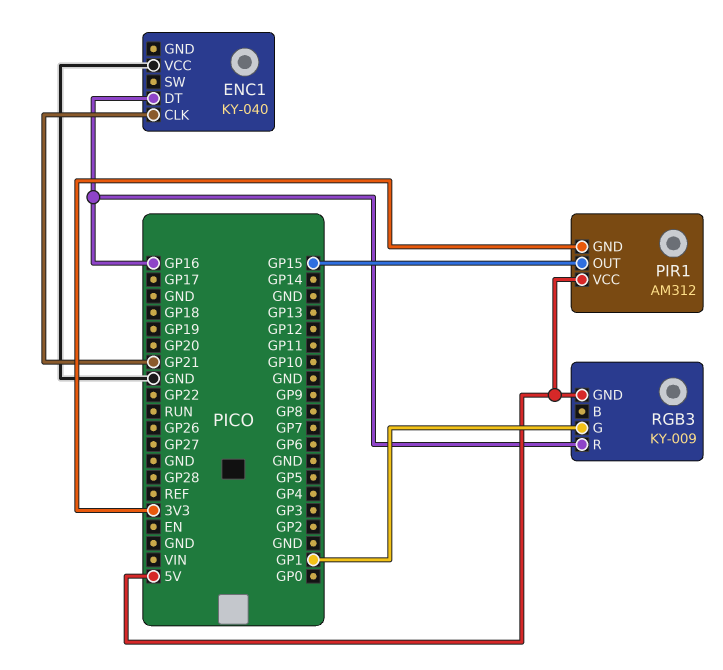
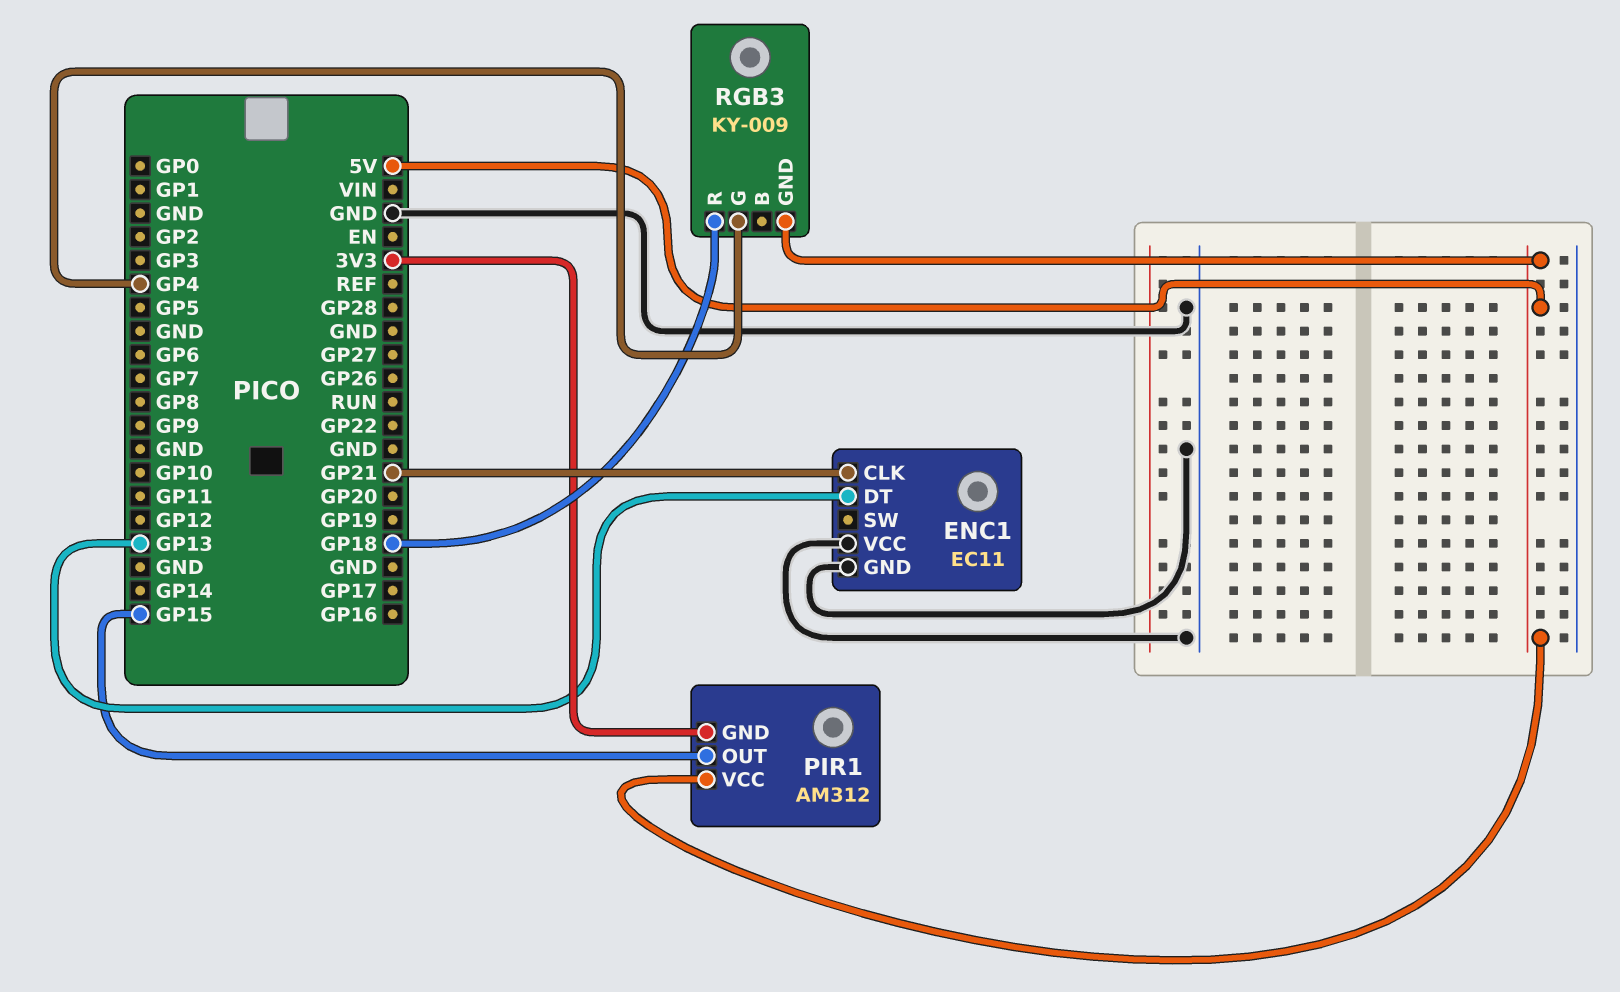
ENC1: KY-040 -> EC11
ENC1 pin DT: GP16 -> GP13
ENC1 pin GND: none -> GND
RGB3 pin G: GP1 -> GP4
RGB3 pin R: GP16 -> GP18

